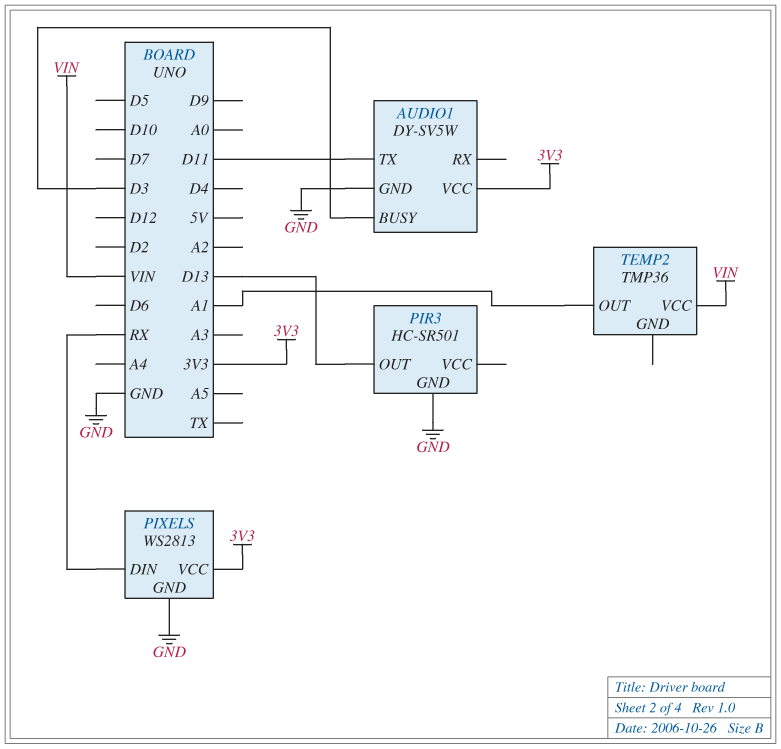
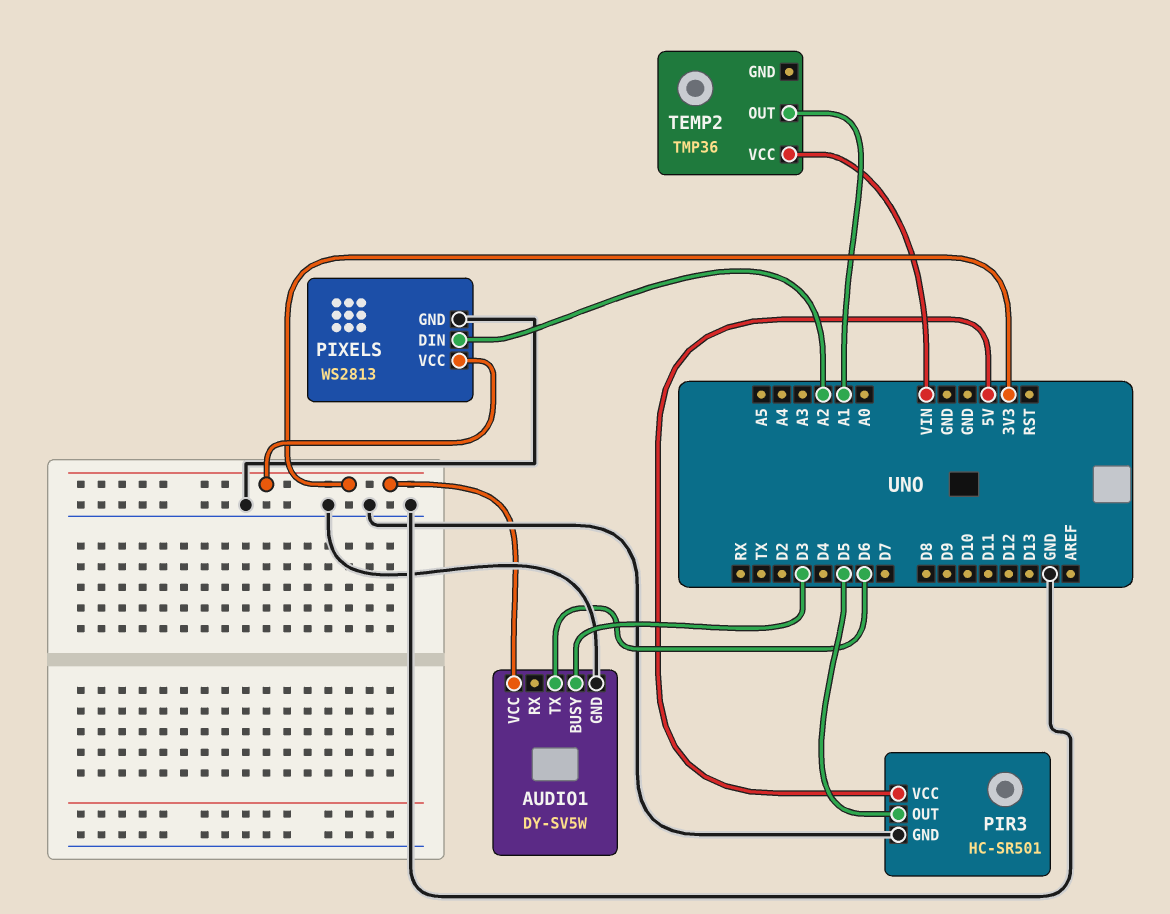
AUDIO1 pin TX: D11 -> D6
PIR3 pin OUT: D13 -> D5
PIR3 pin VCC: none -> 5V
PIXELS pin DIN: RX -> A2

